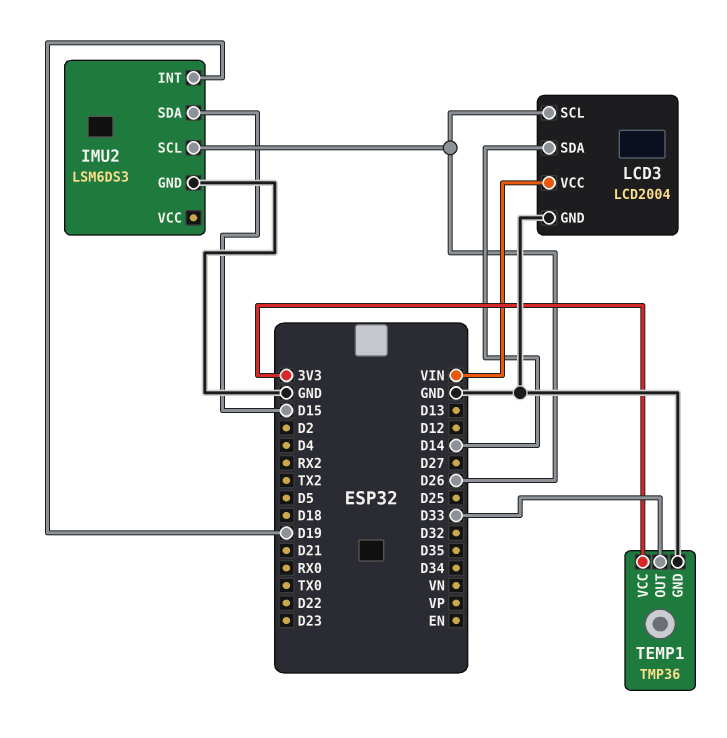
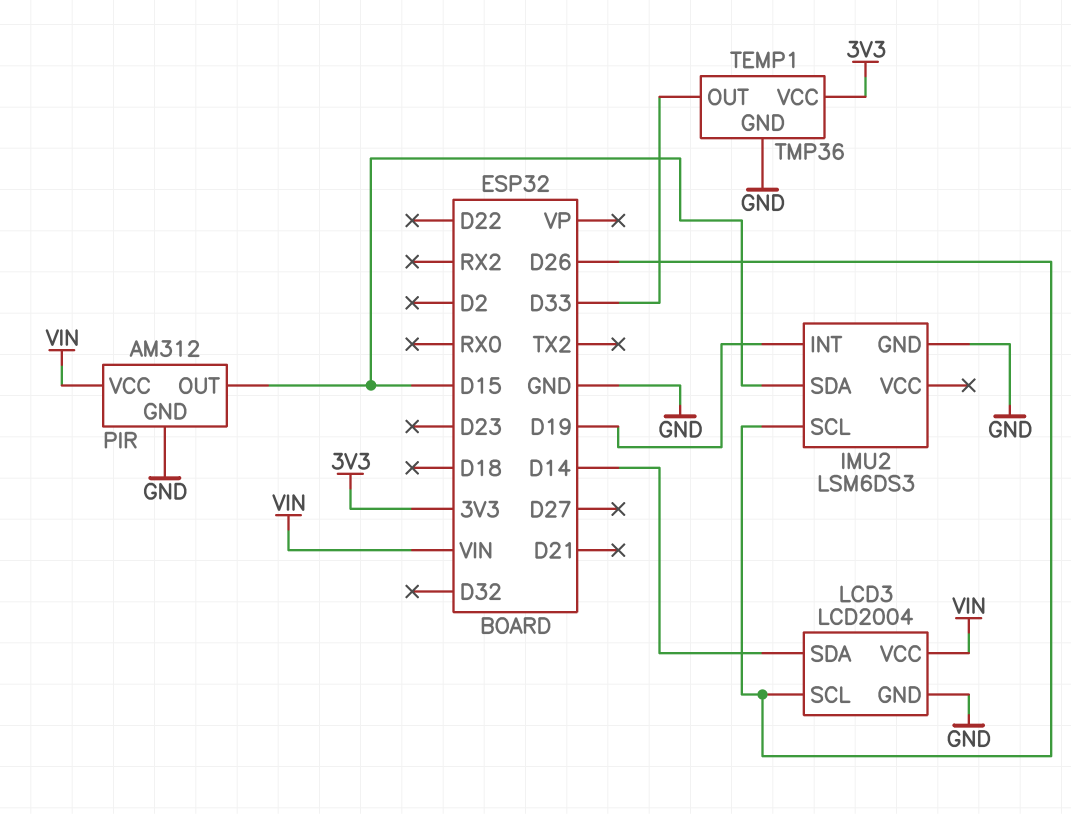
PIR: none -> AM312
PIR pin GND: none -> GND
PIR pin OUT: none -> D15
PIR pin VCC: none -> VIN

